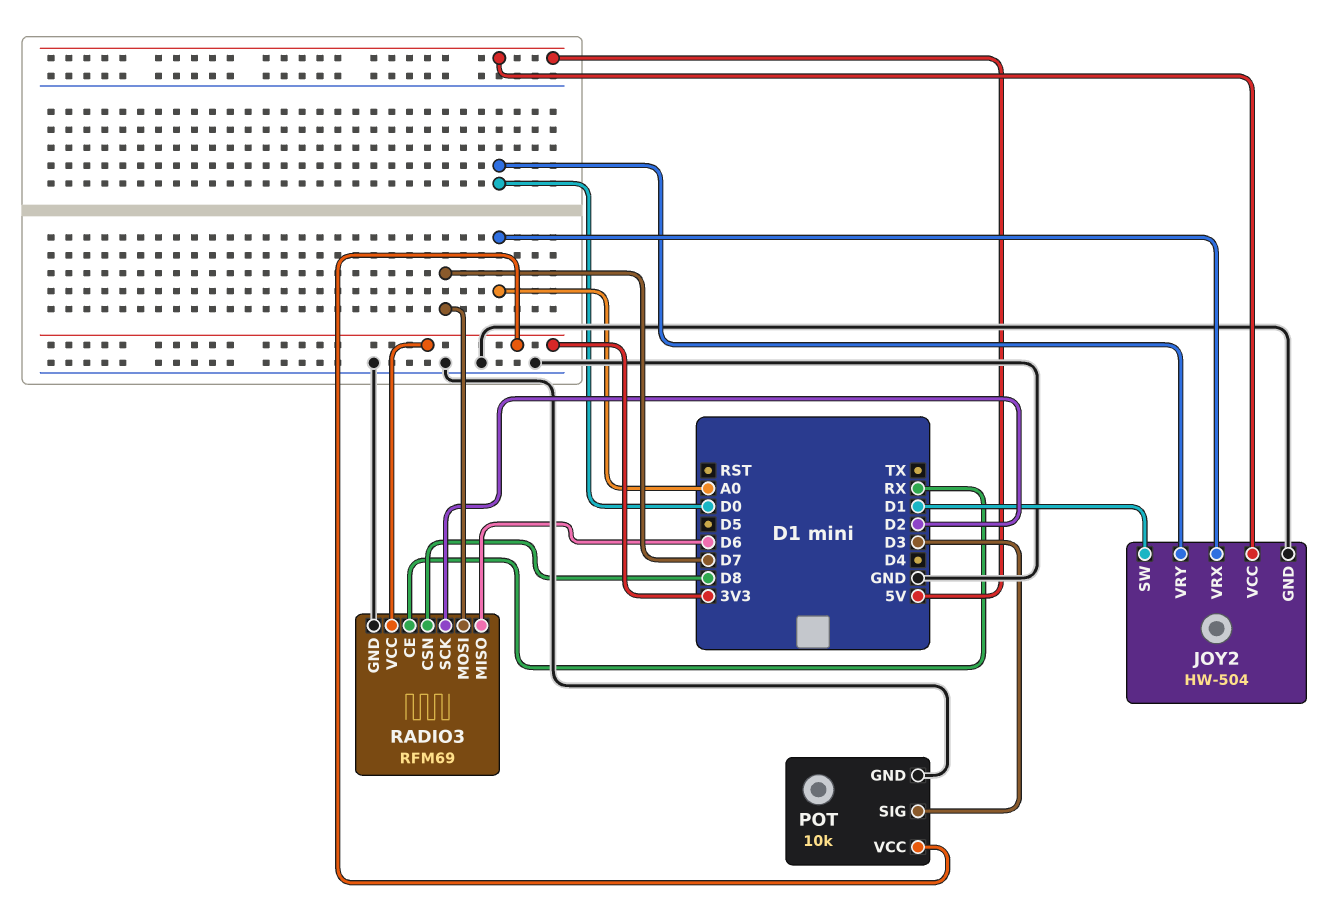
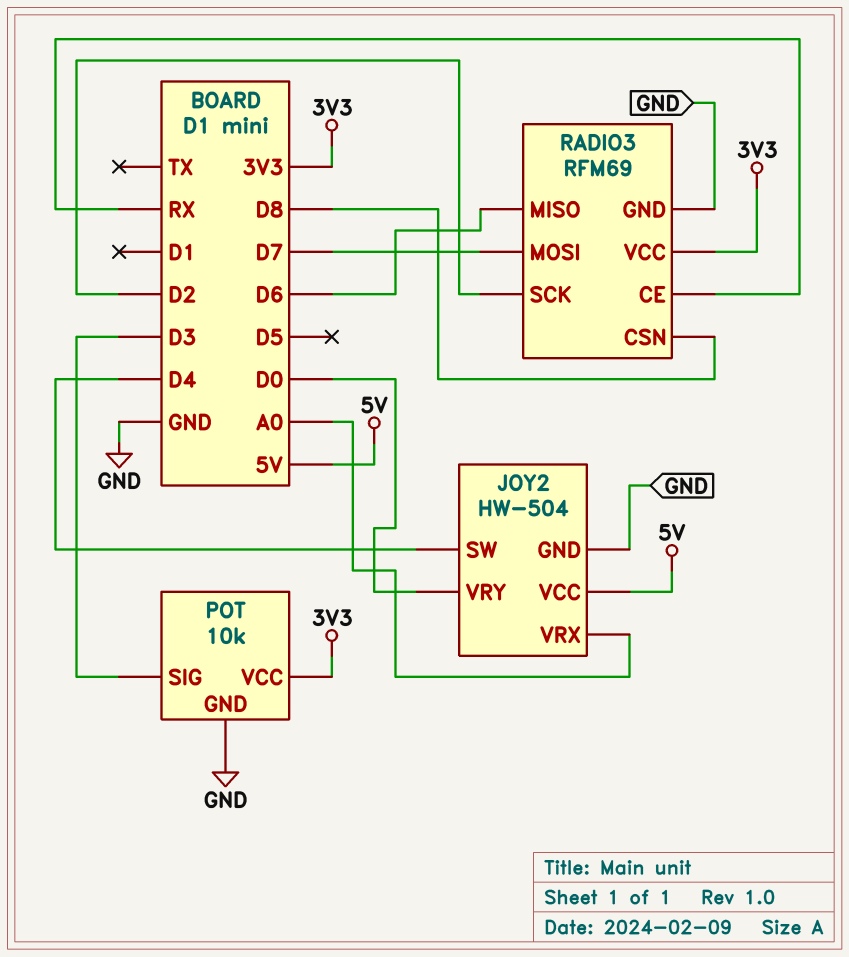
JOY2 pin SW: D1 -> D4

